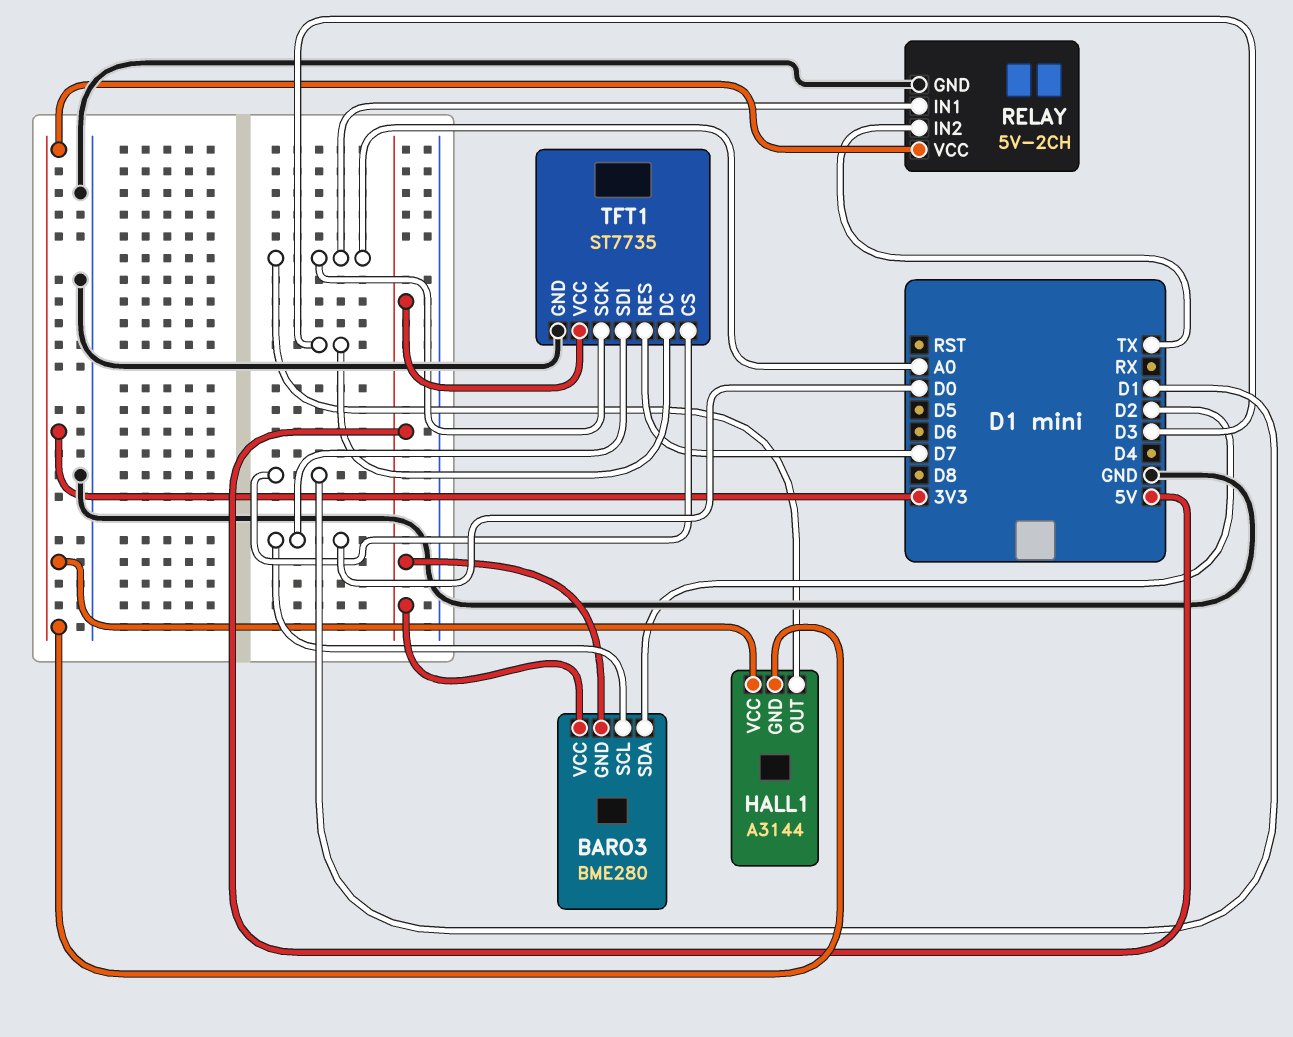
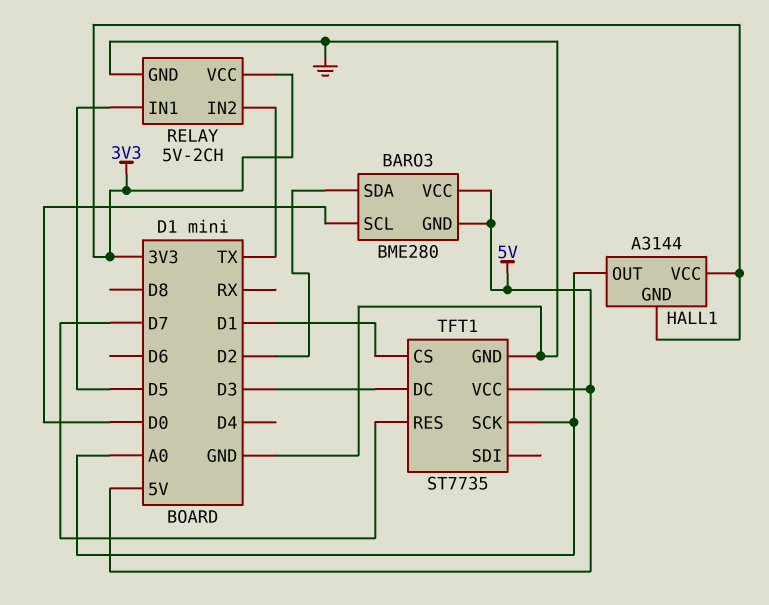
RELAY pin IN1: A0 -> D5
TFT1 pin SDI: D0 -> none

